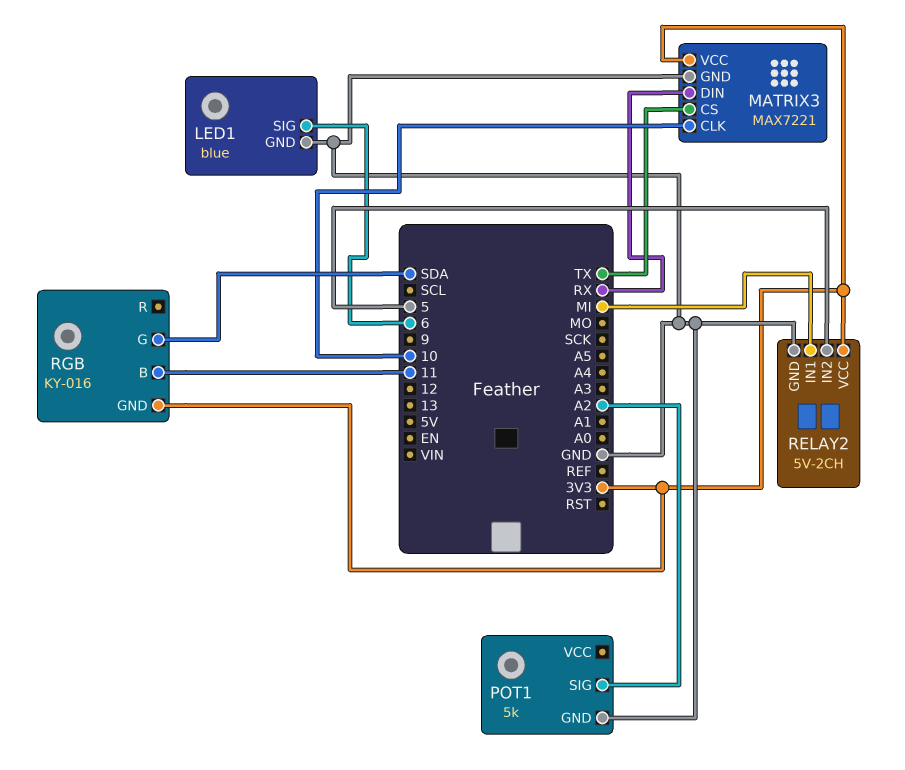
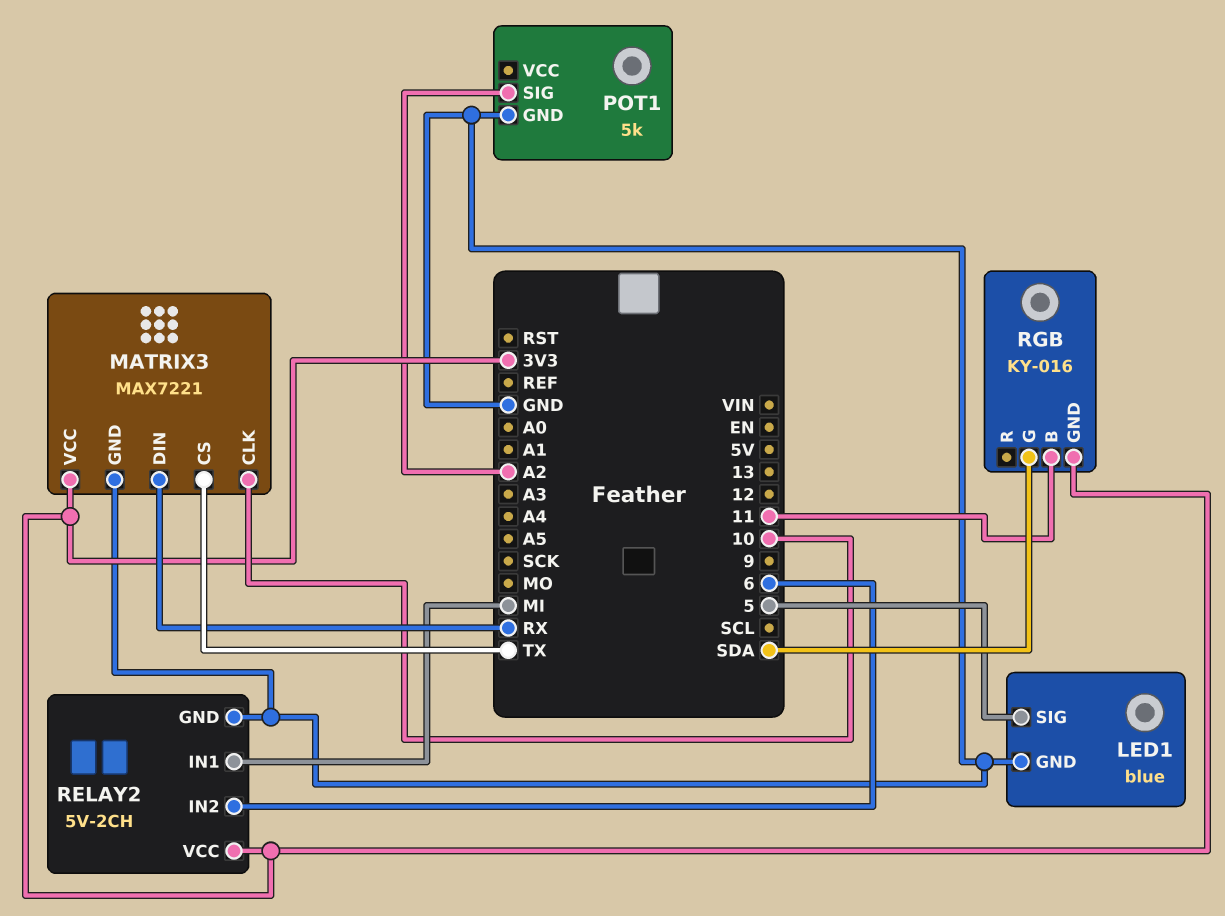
LED1 pin SIG: 6 -> 5
RELAY2 pin IN2: 5 -> 6

